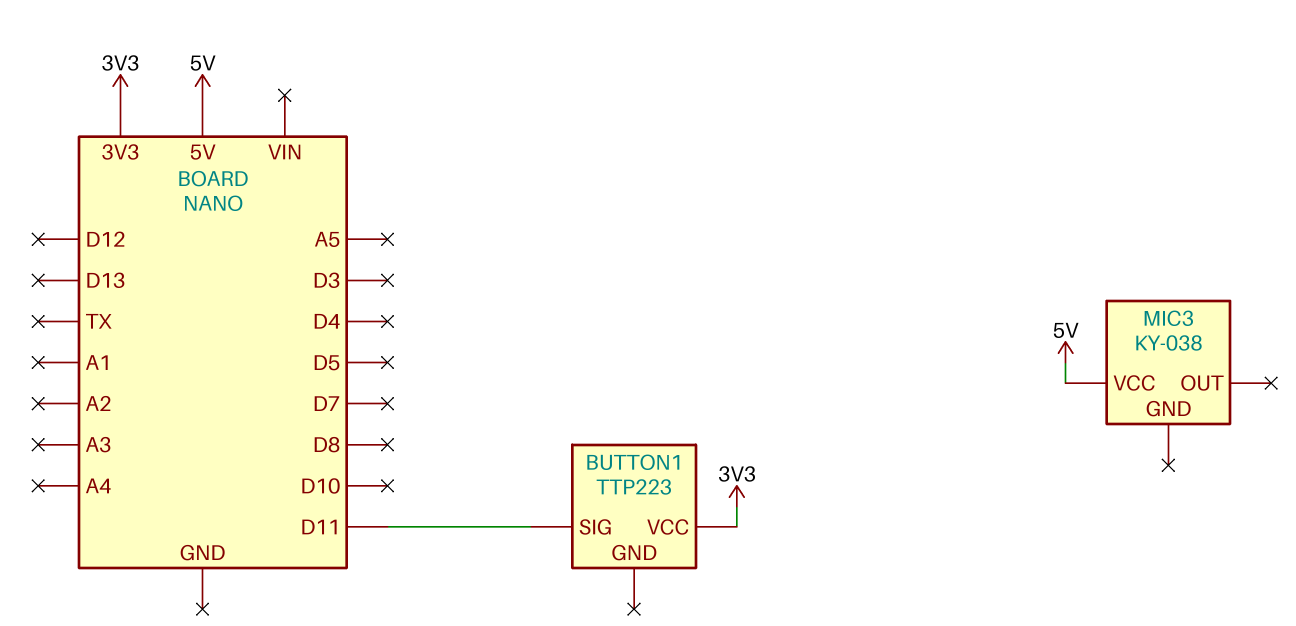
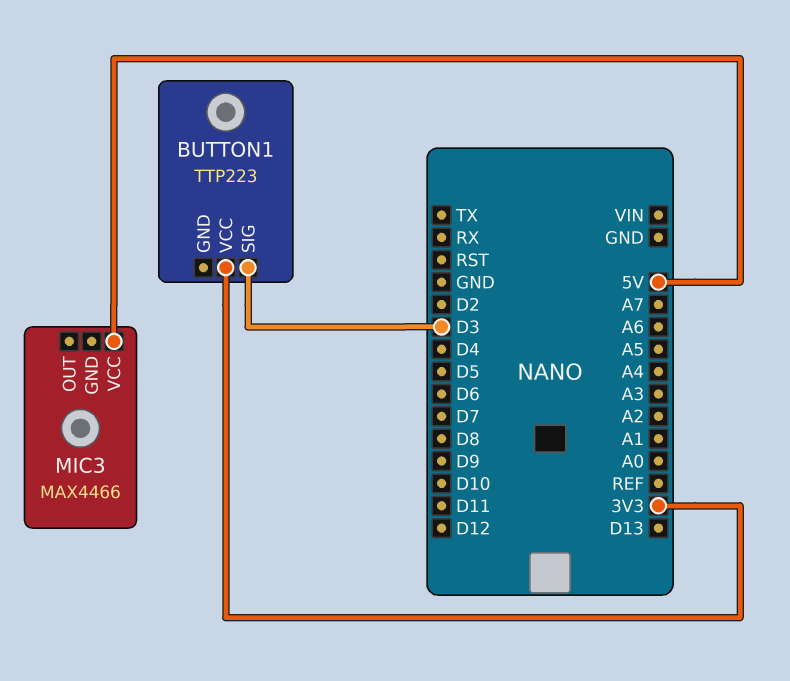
BUTTON1 pin SIG: D11 -> D3
MIC3: KY-038 -> MAX4466

